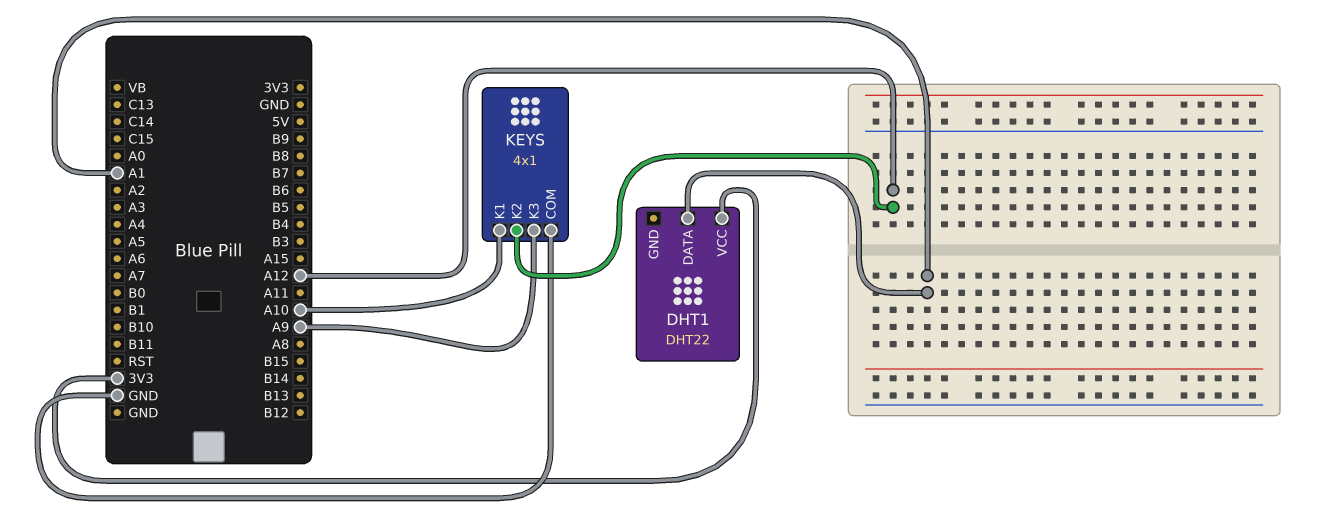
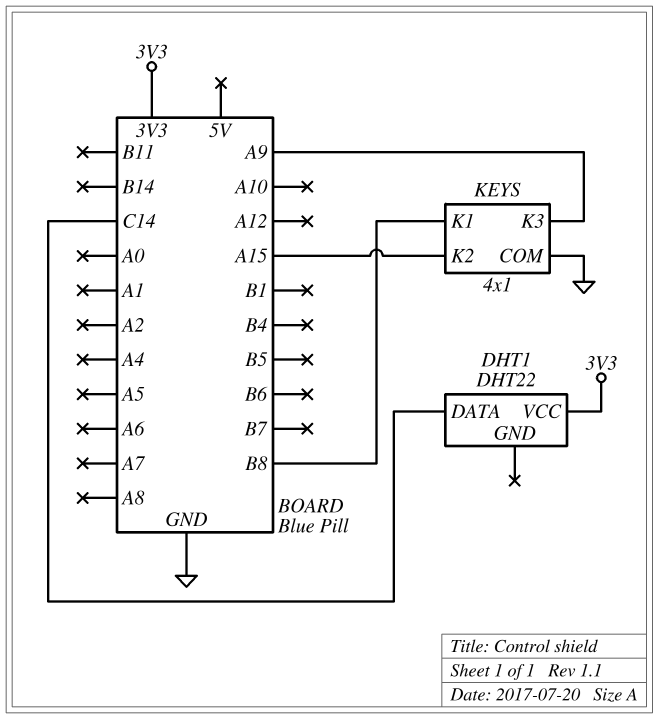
DHT1 pin DATA: A1 -> C14
KEYS pin K1: A10 -> B8
KEYS pin K2: A12 -> A15

